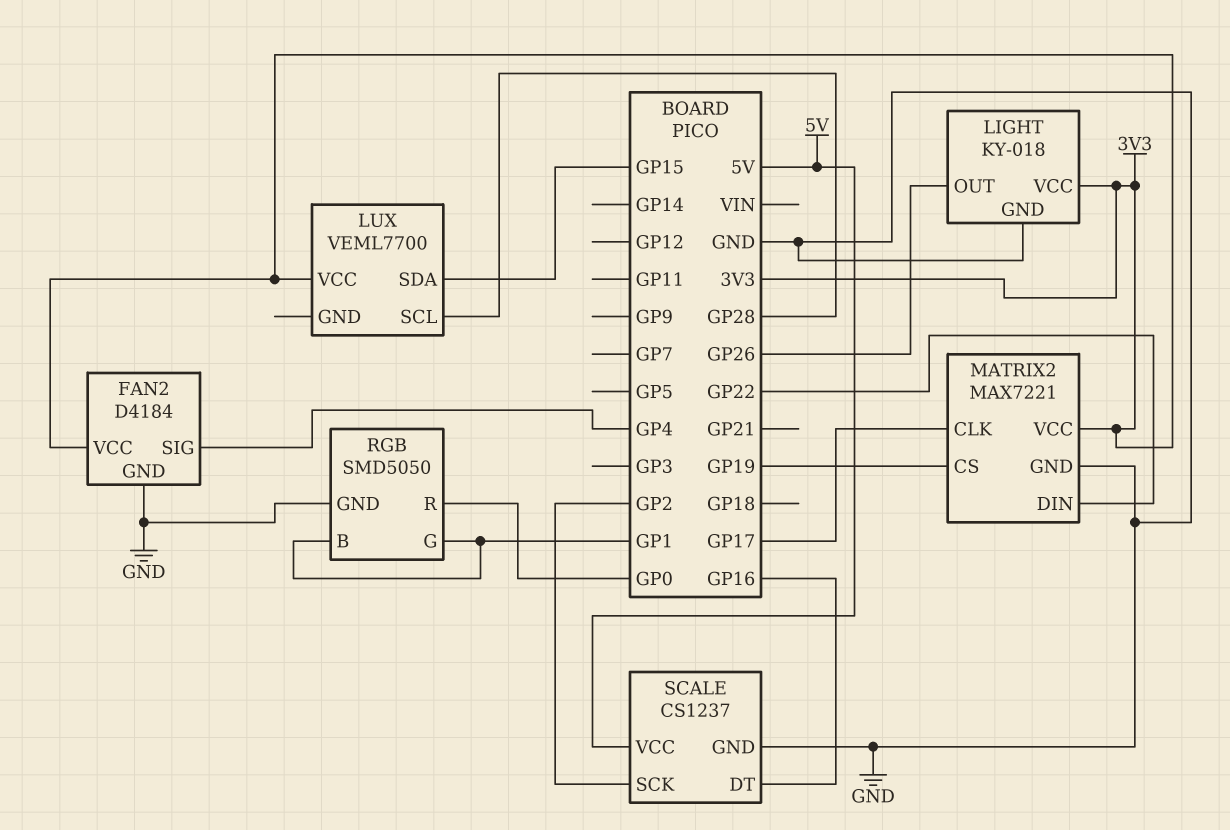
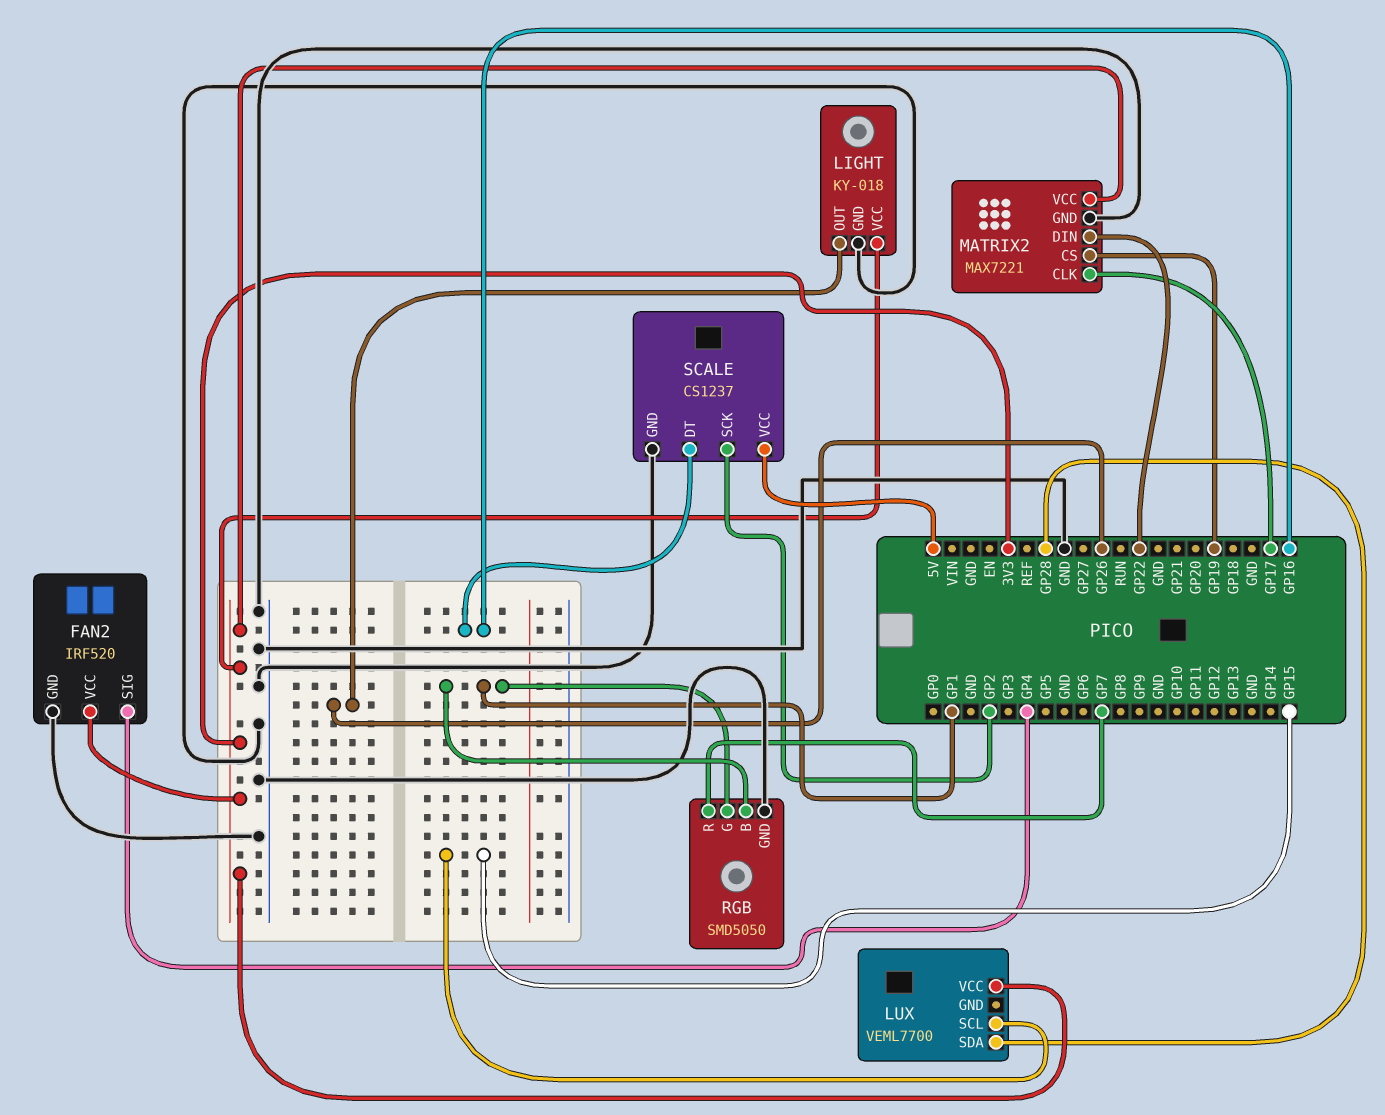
FAN2: D4184 -> IRF520
LUX pin SCL: GP28 -> GP15
LUX pin SDA: GP15 -> GP28
RGB pin R: GP0 -> GP7

